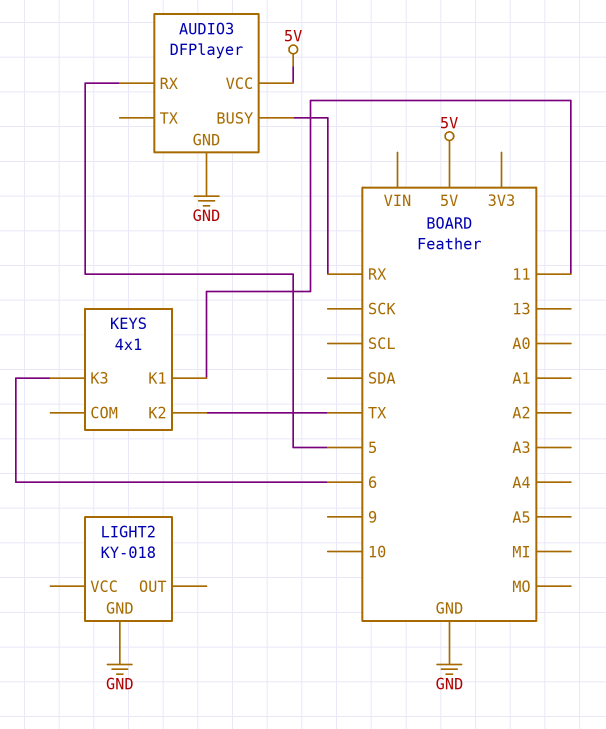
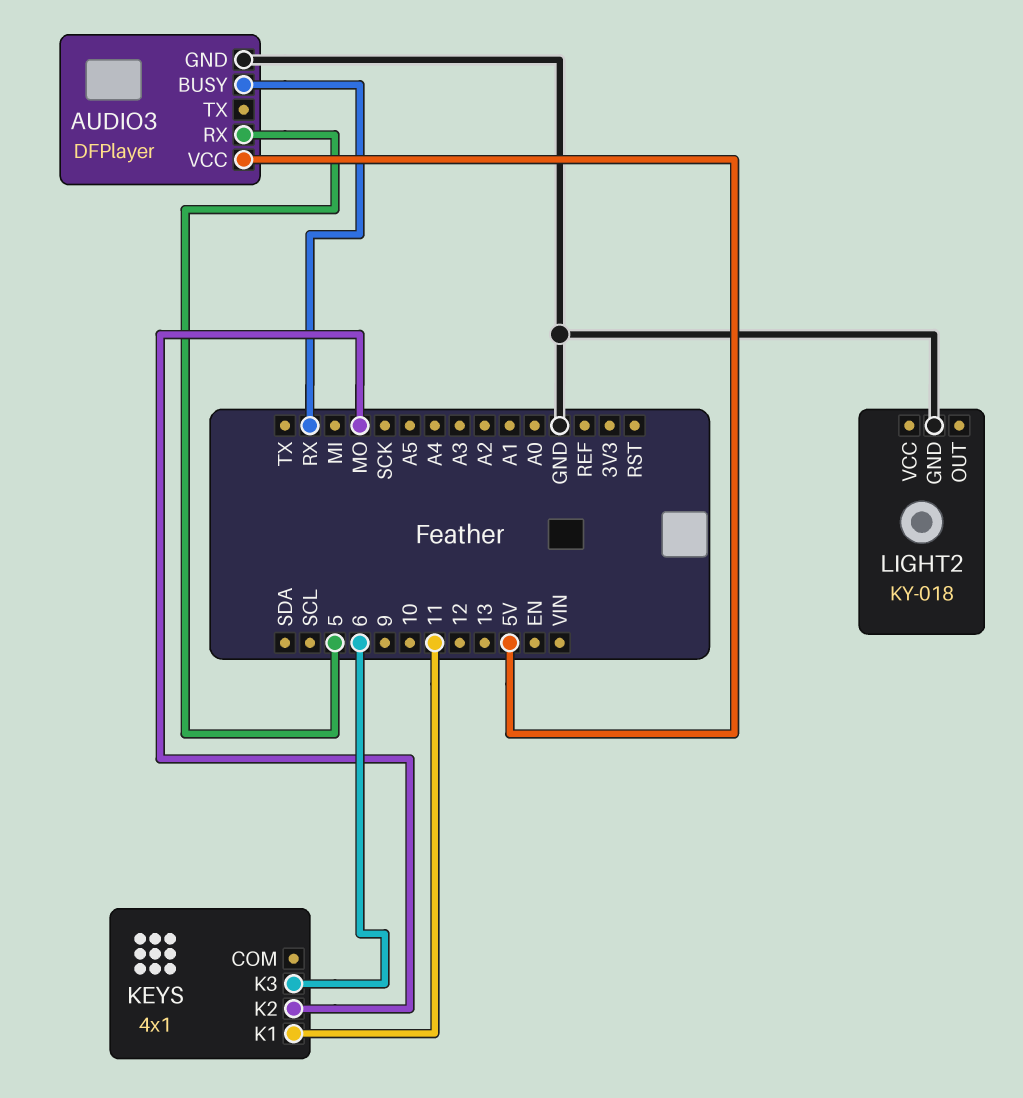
KEYS pin K2: TX -> MO

